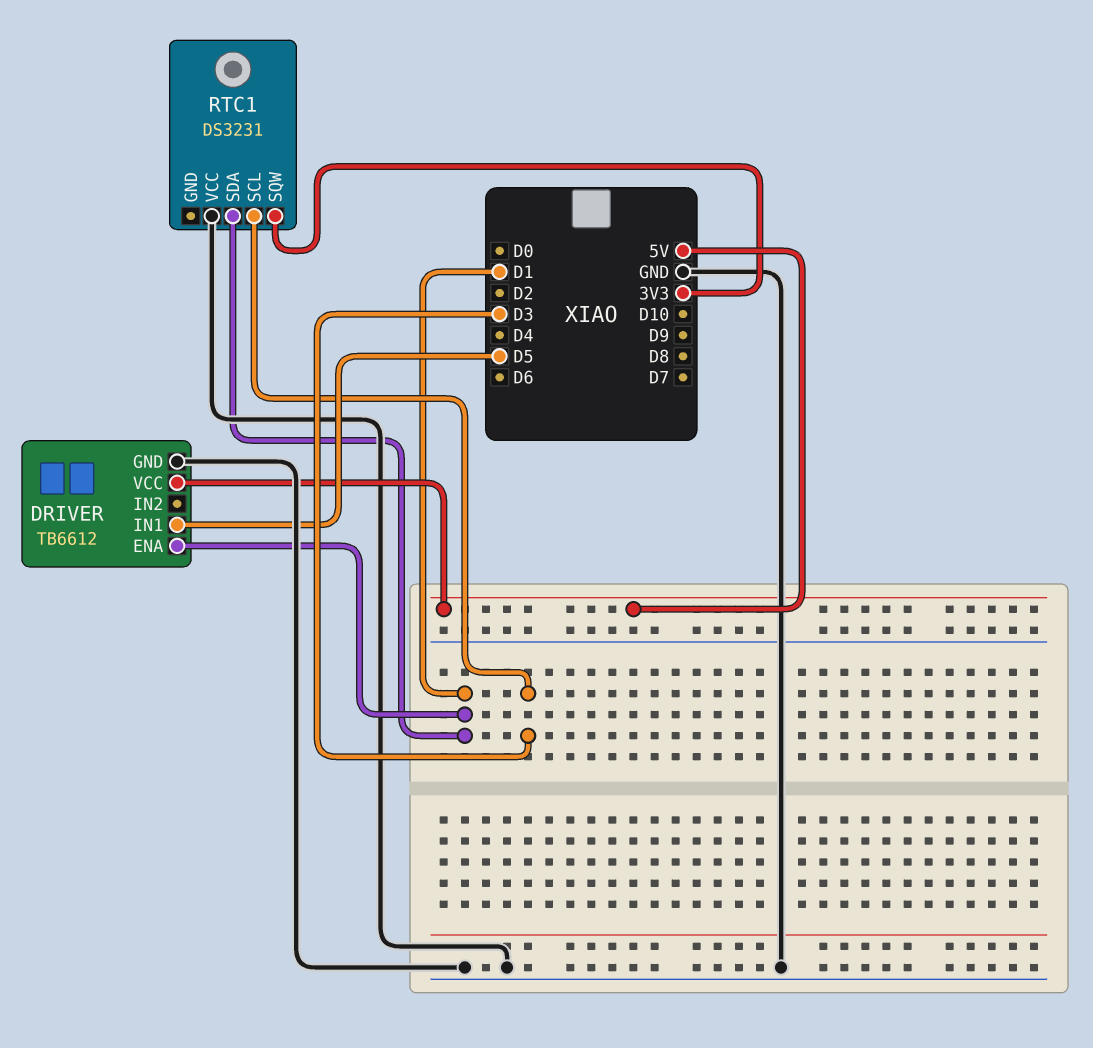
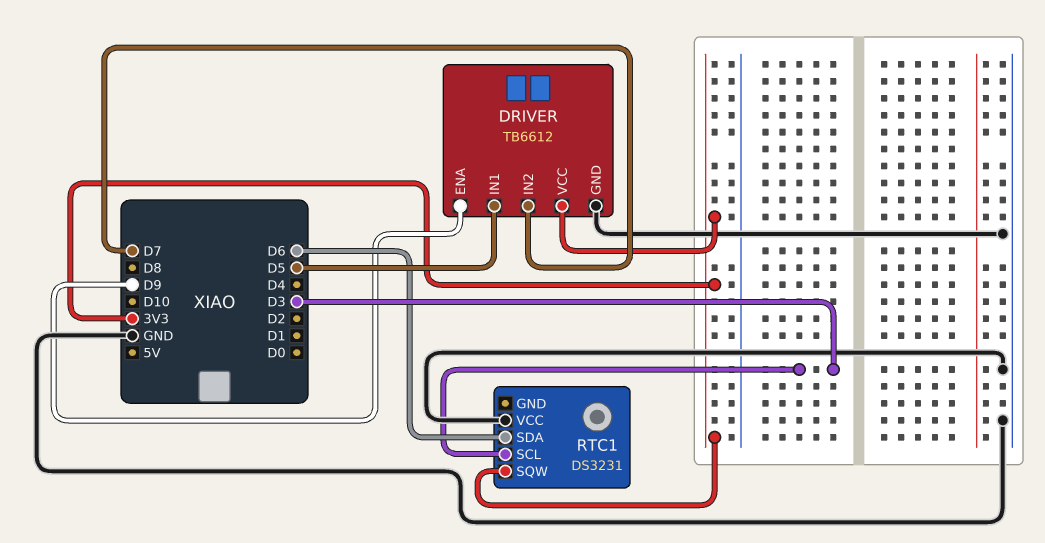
DRIVER pin ENA: D1 -> D9
DRIVER pin IN2: none -> D7
DRIVER pin VCC: 5V -> 3V3
RTC1 pin SDA: D1 -> D6

